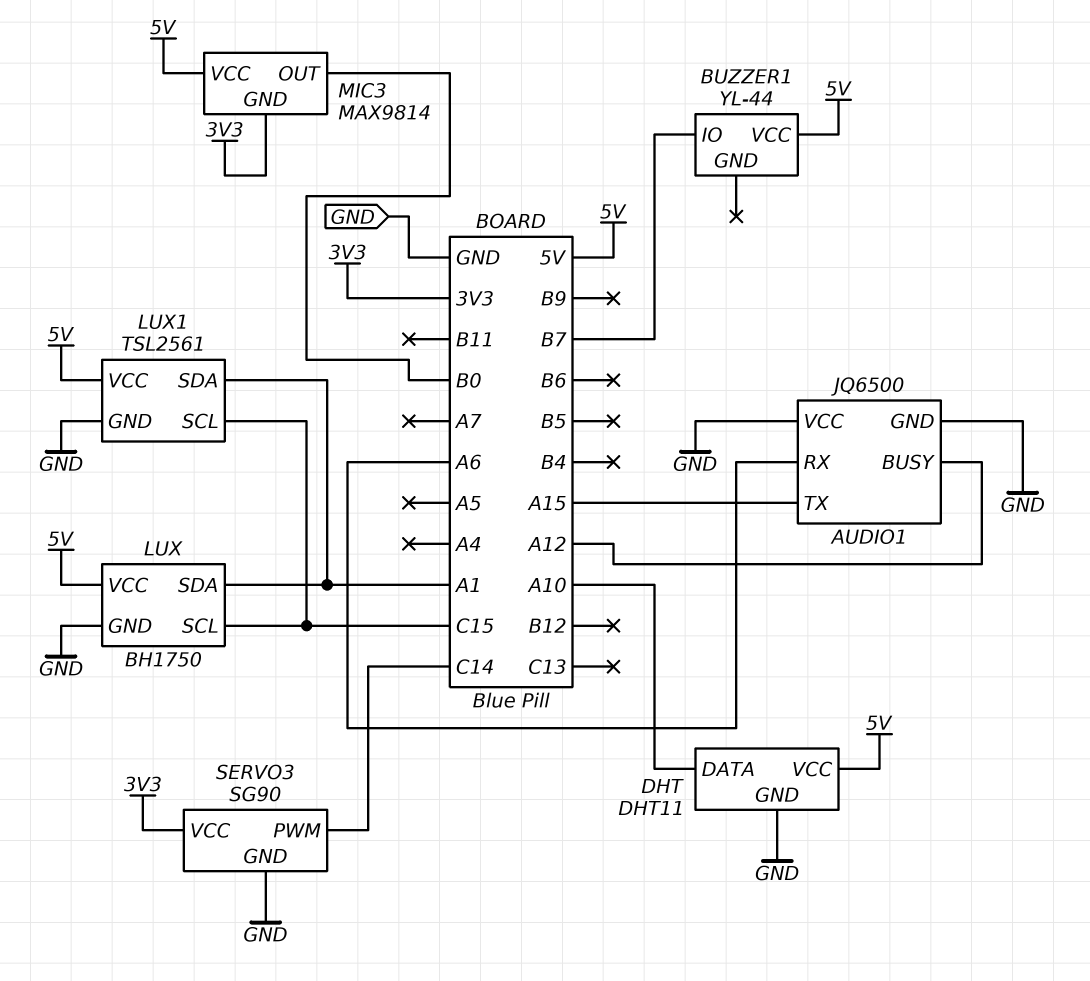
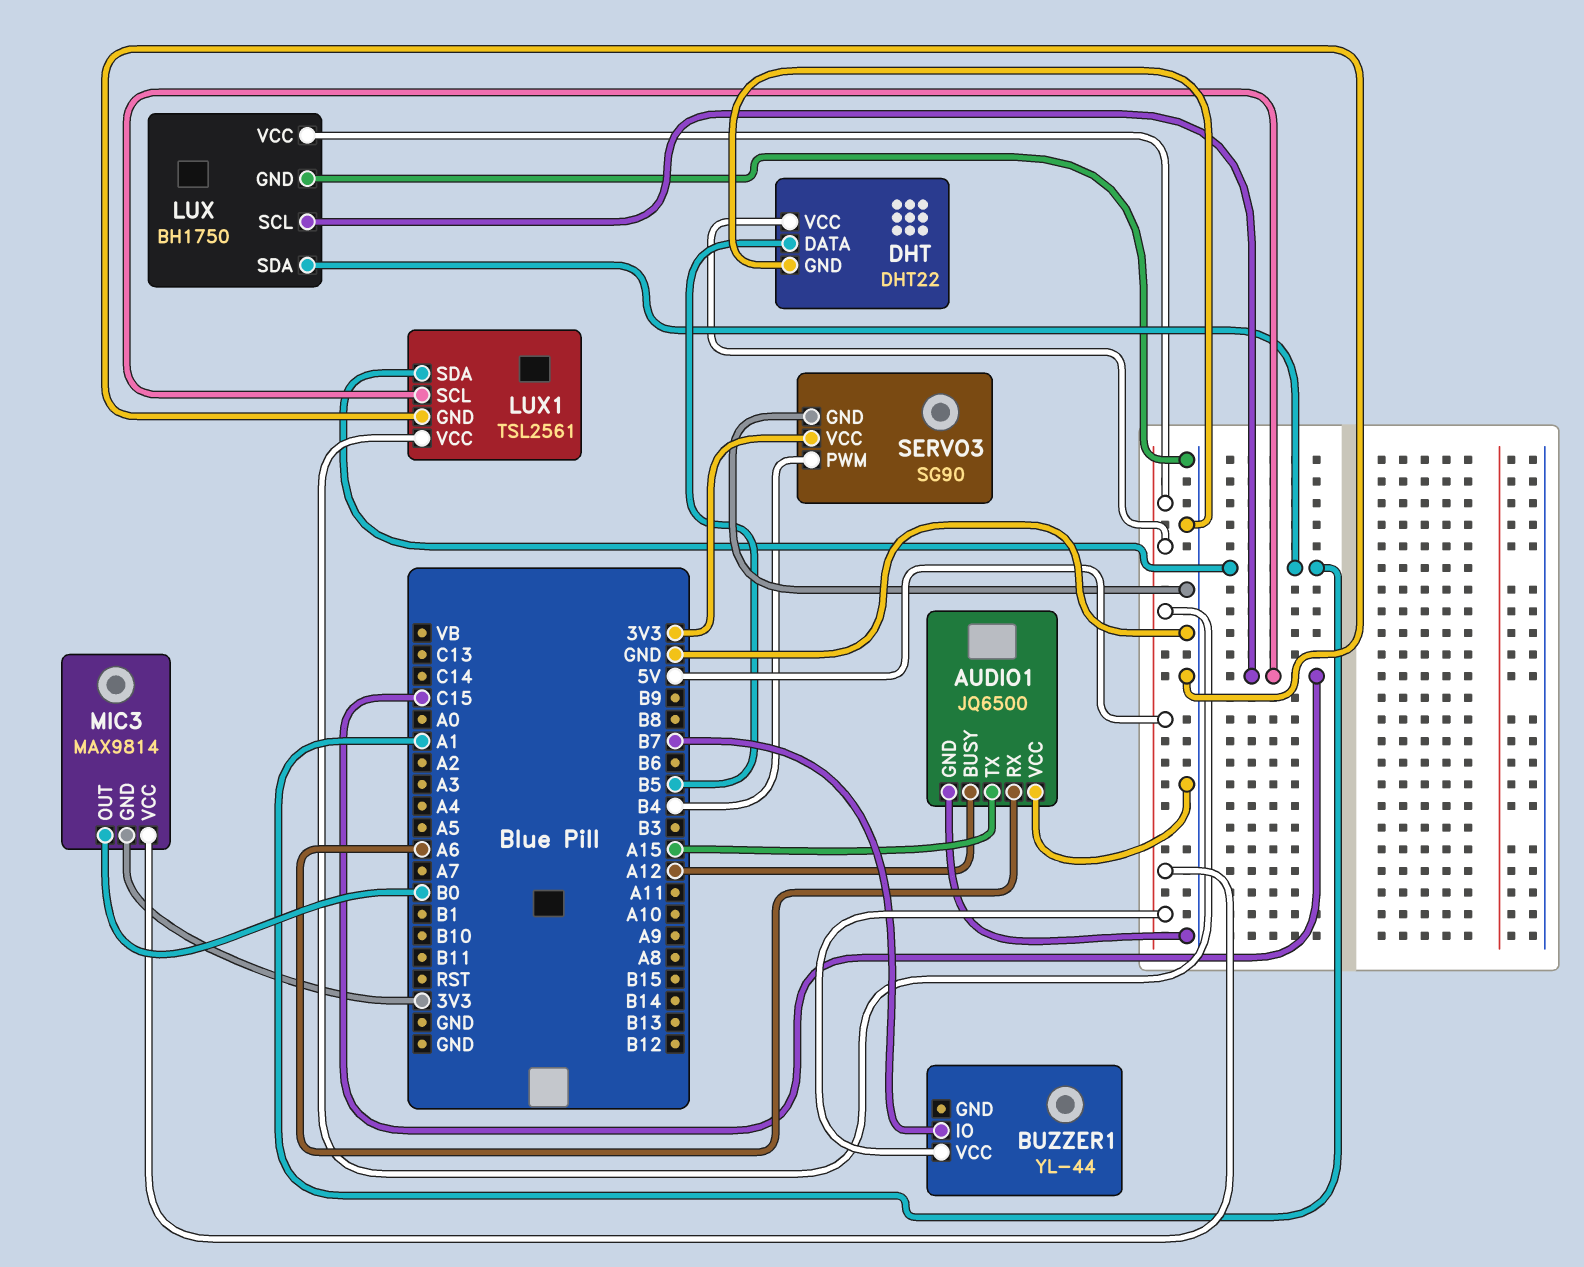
DHT: DHT11 -> DHT22
DHT pin DATA: A10 -> B5
SERVO3 pin PWM: C14 -> B4

